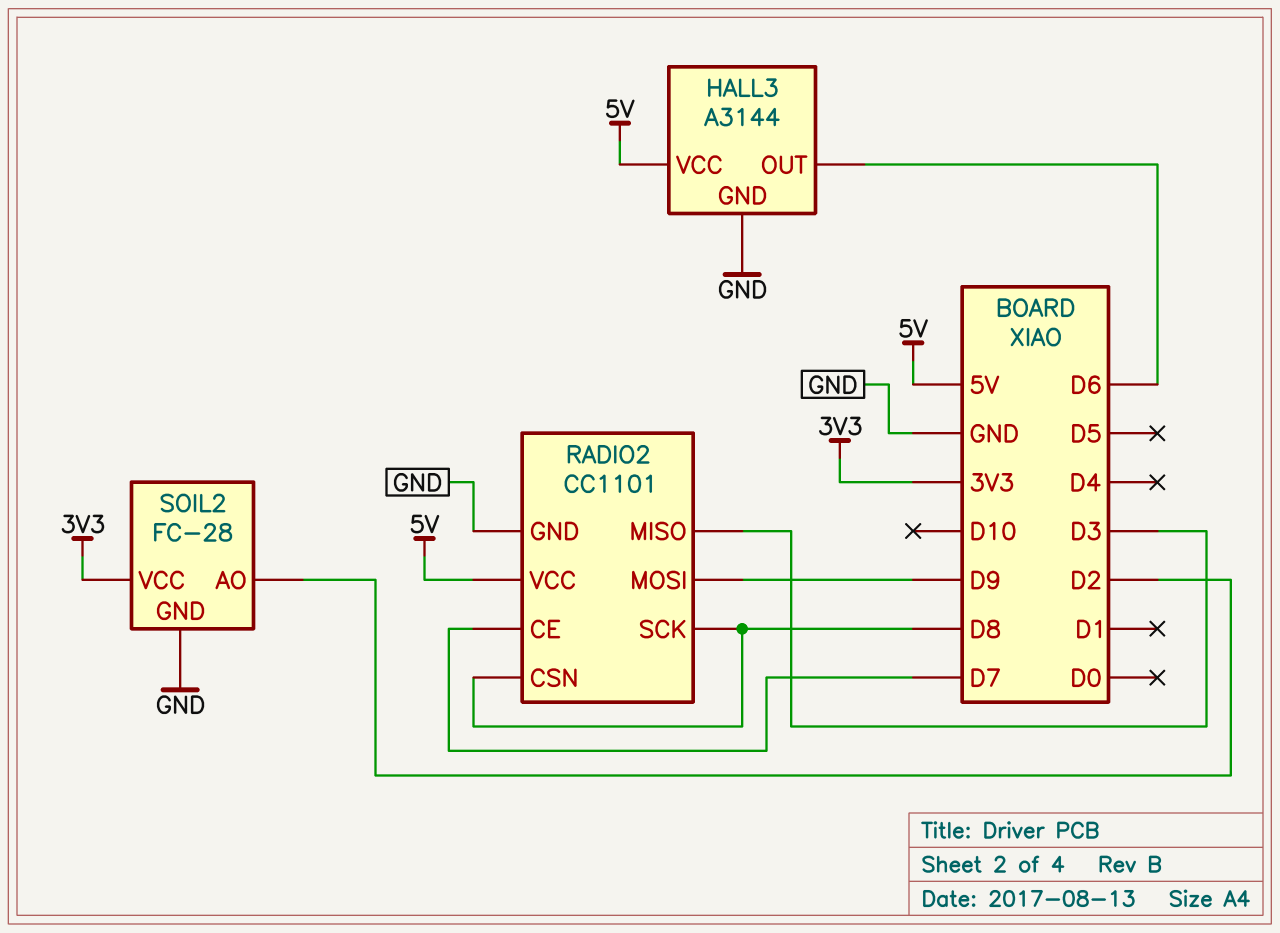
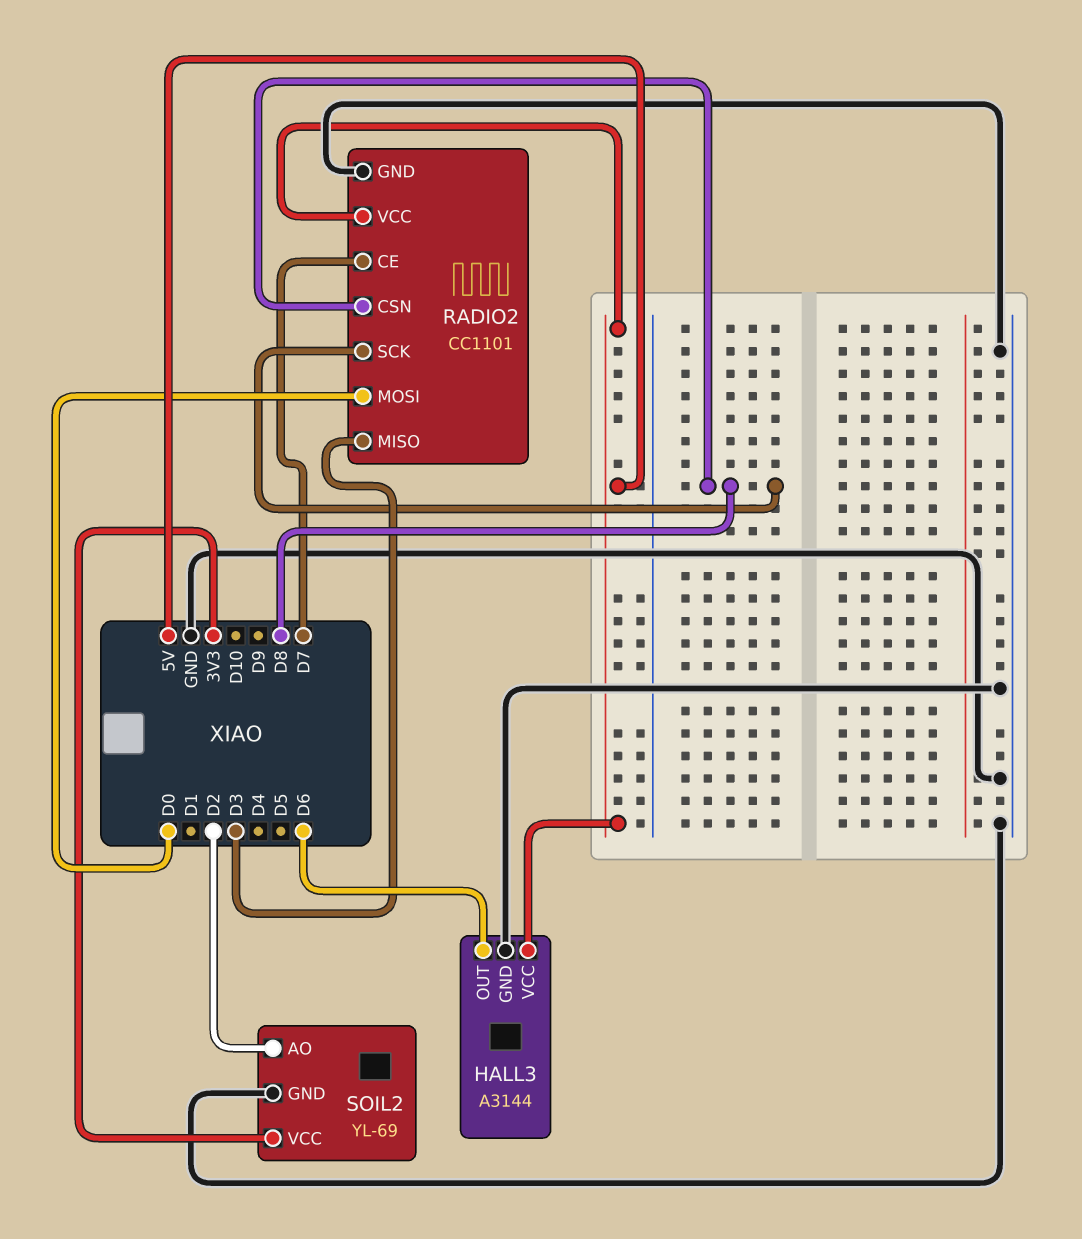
RADIO2 pin MOSI: D9 -> D0
SOIL2: FC-28 -> YL-69

